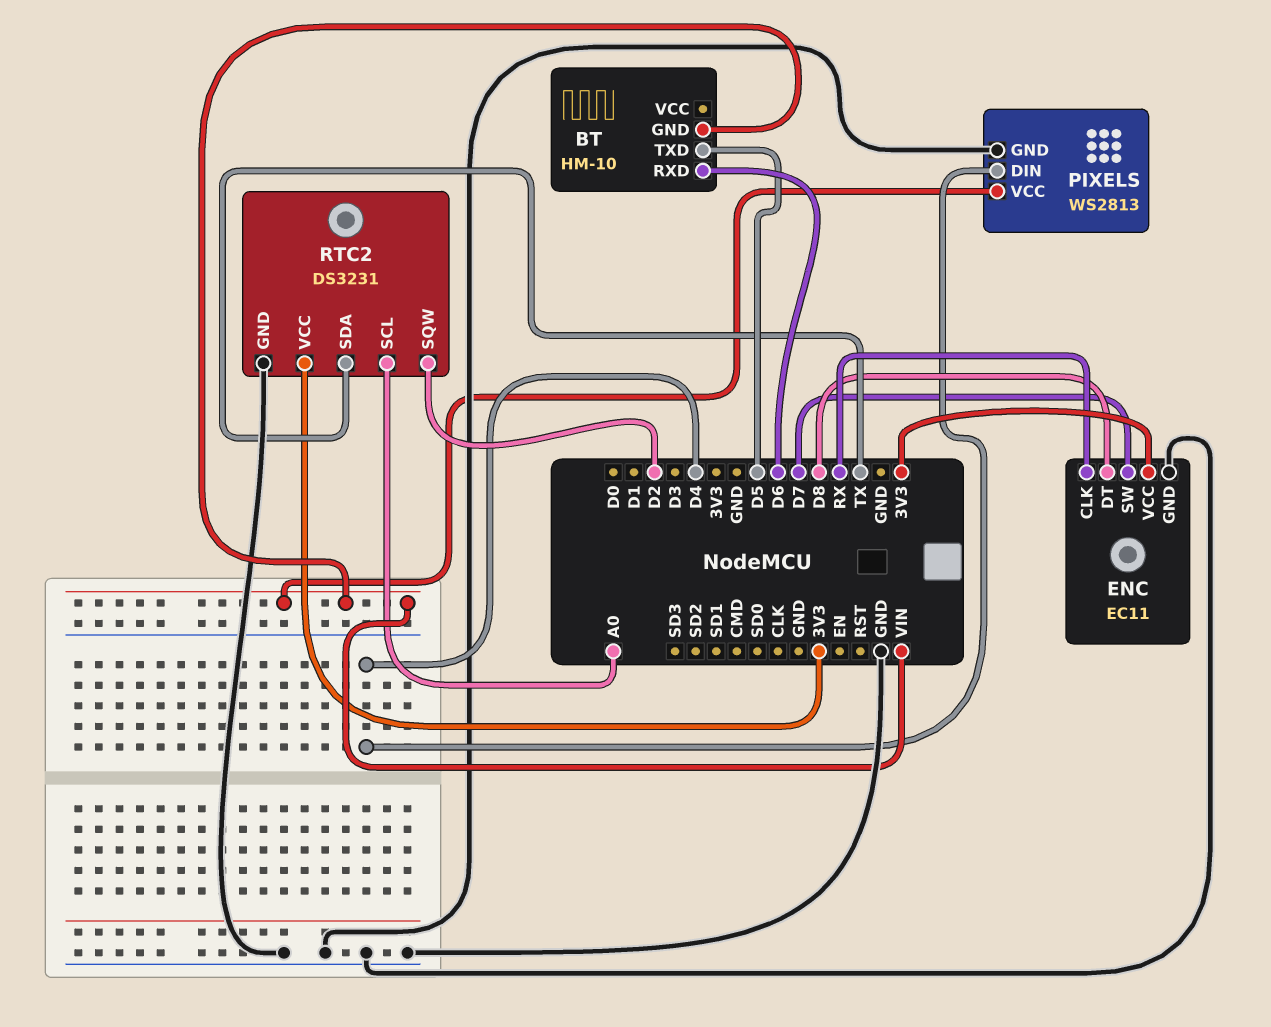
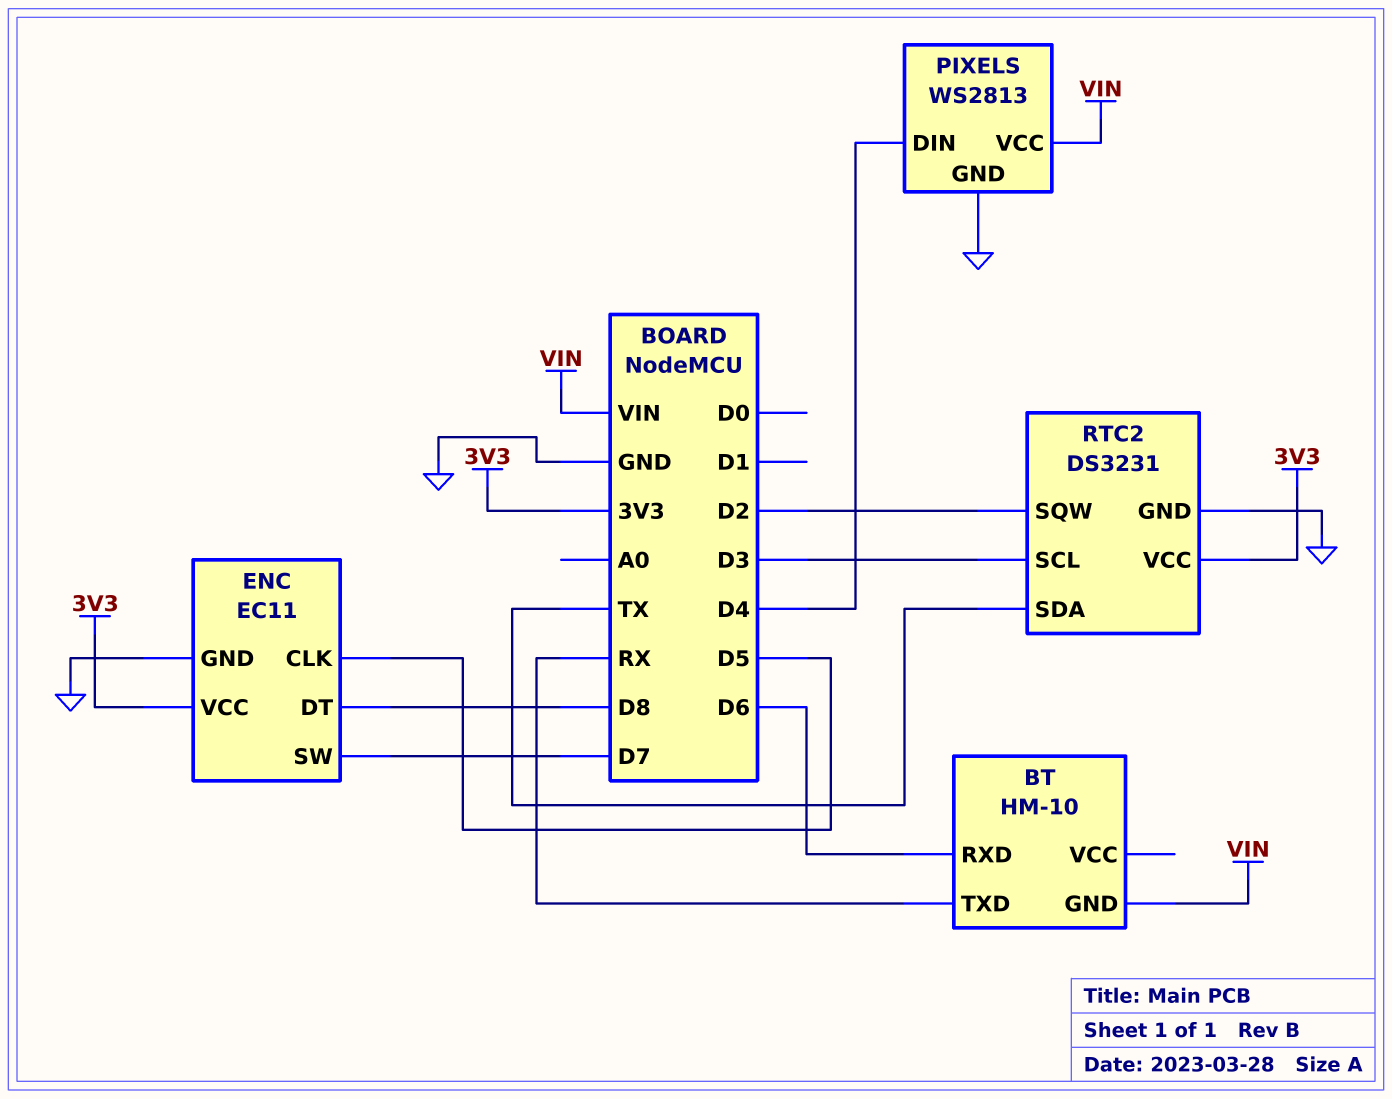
BT pin TXD: D5 -> RX
ENC pin CLK: RX -> D5
RTC2 pin SCL: A0 -> D3

